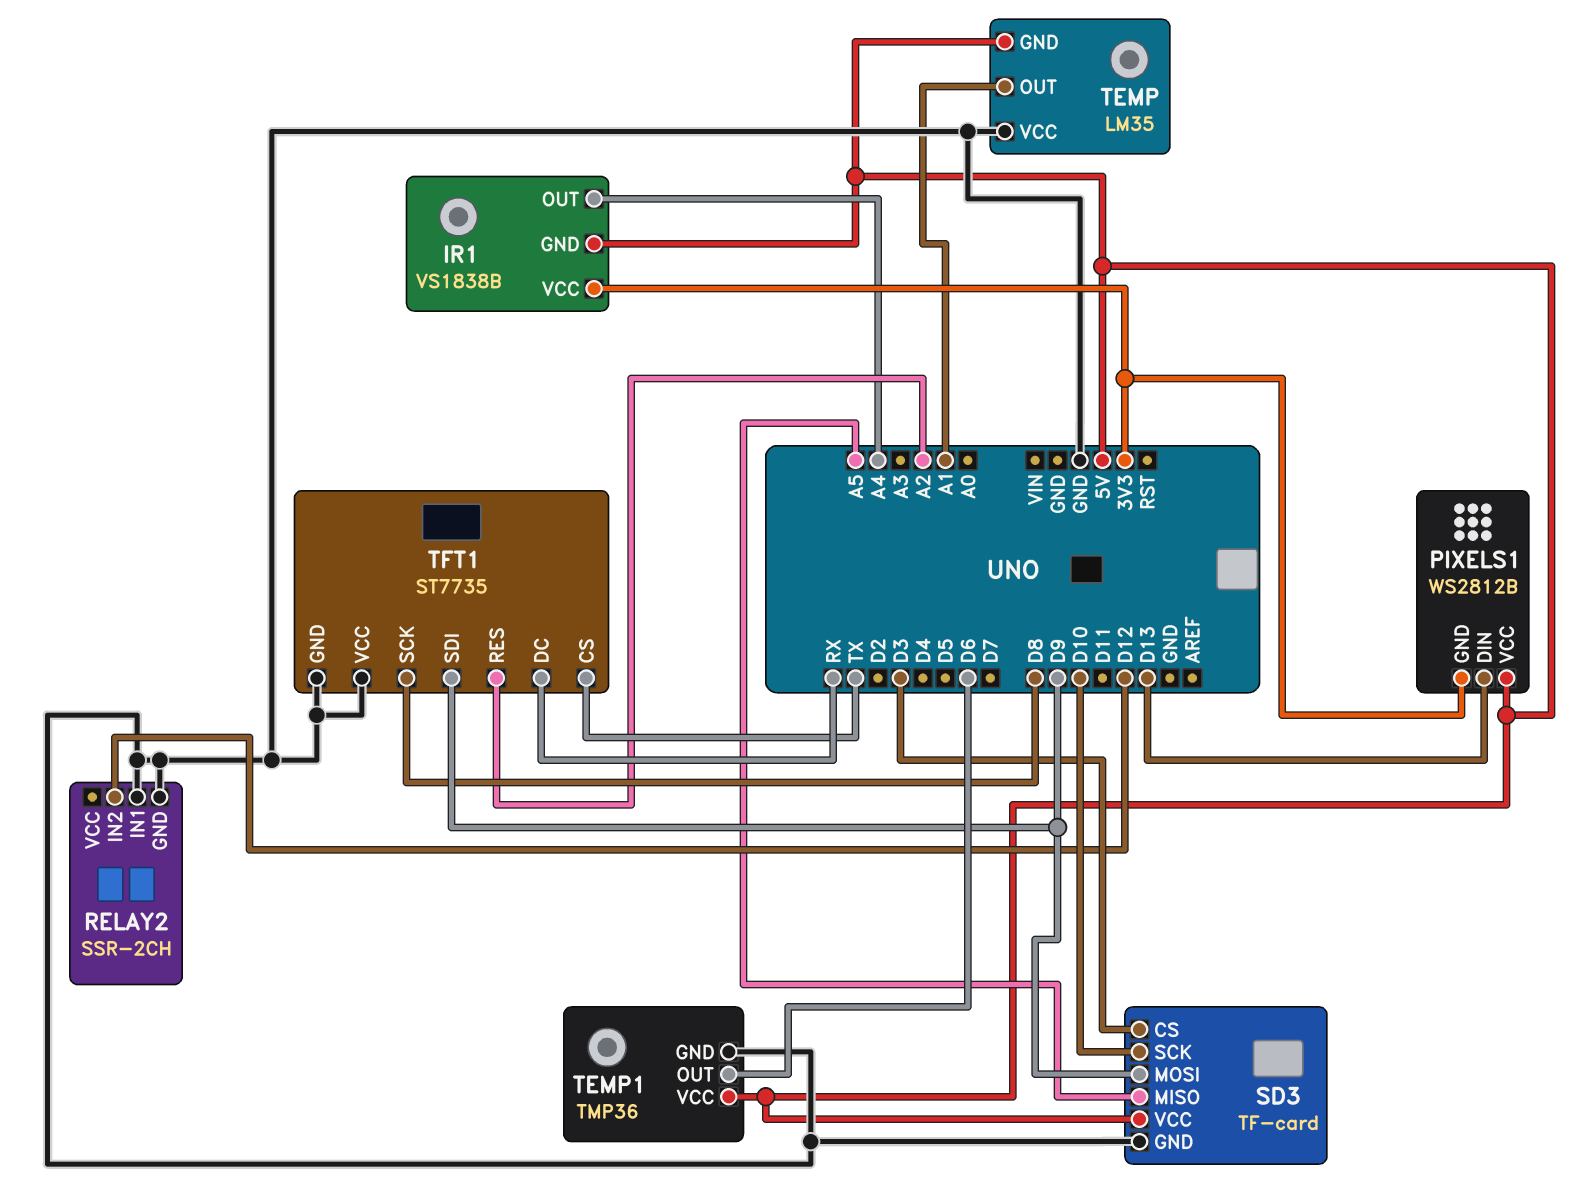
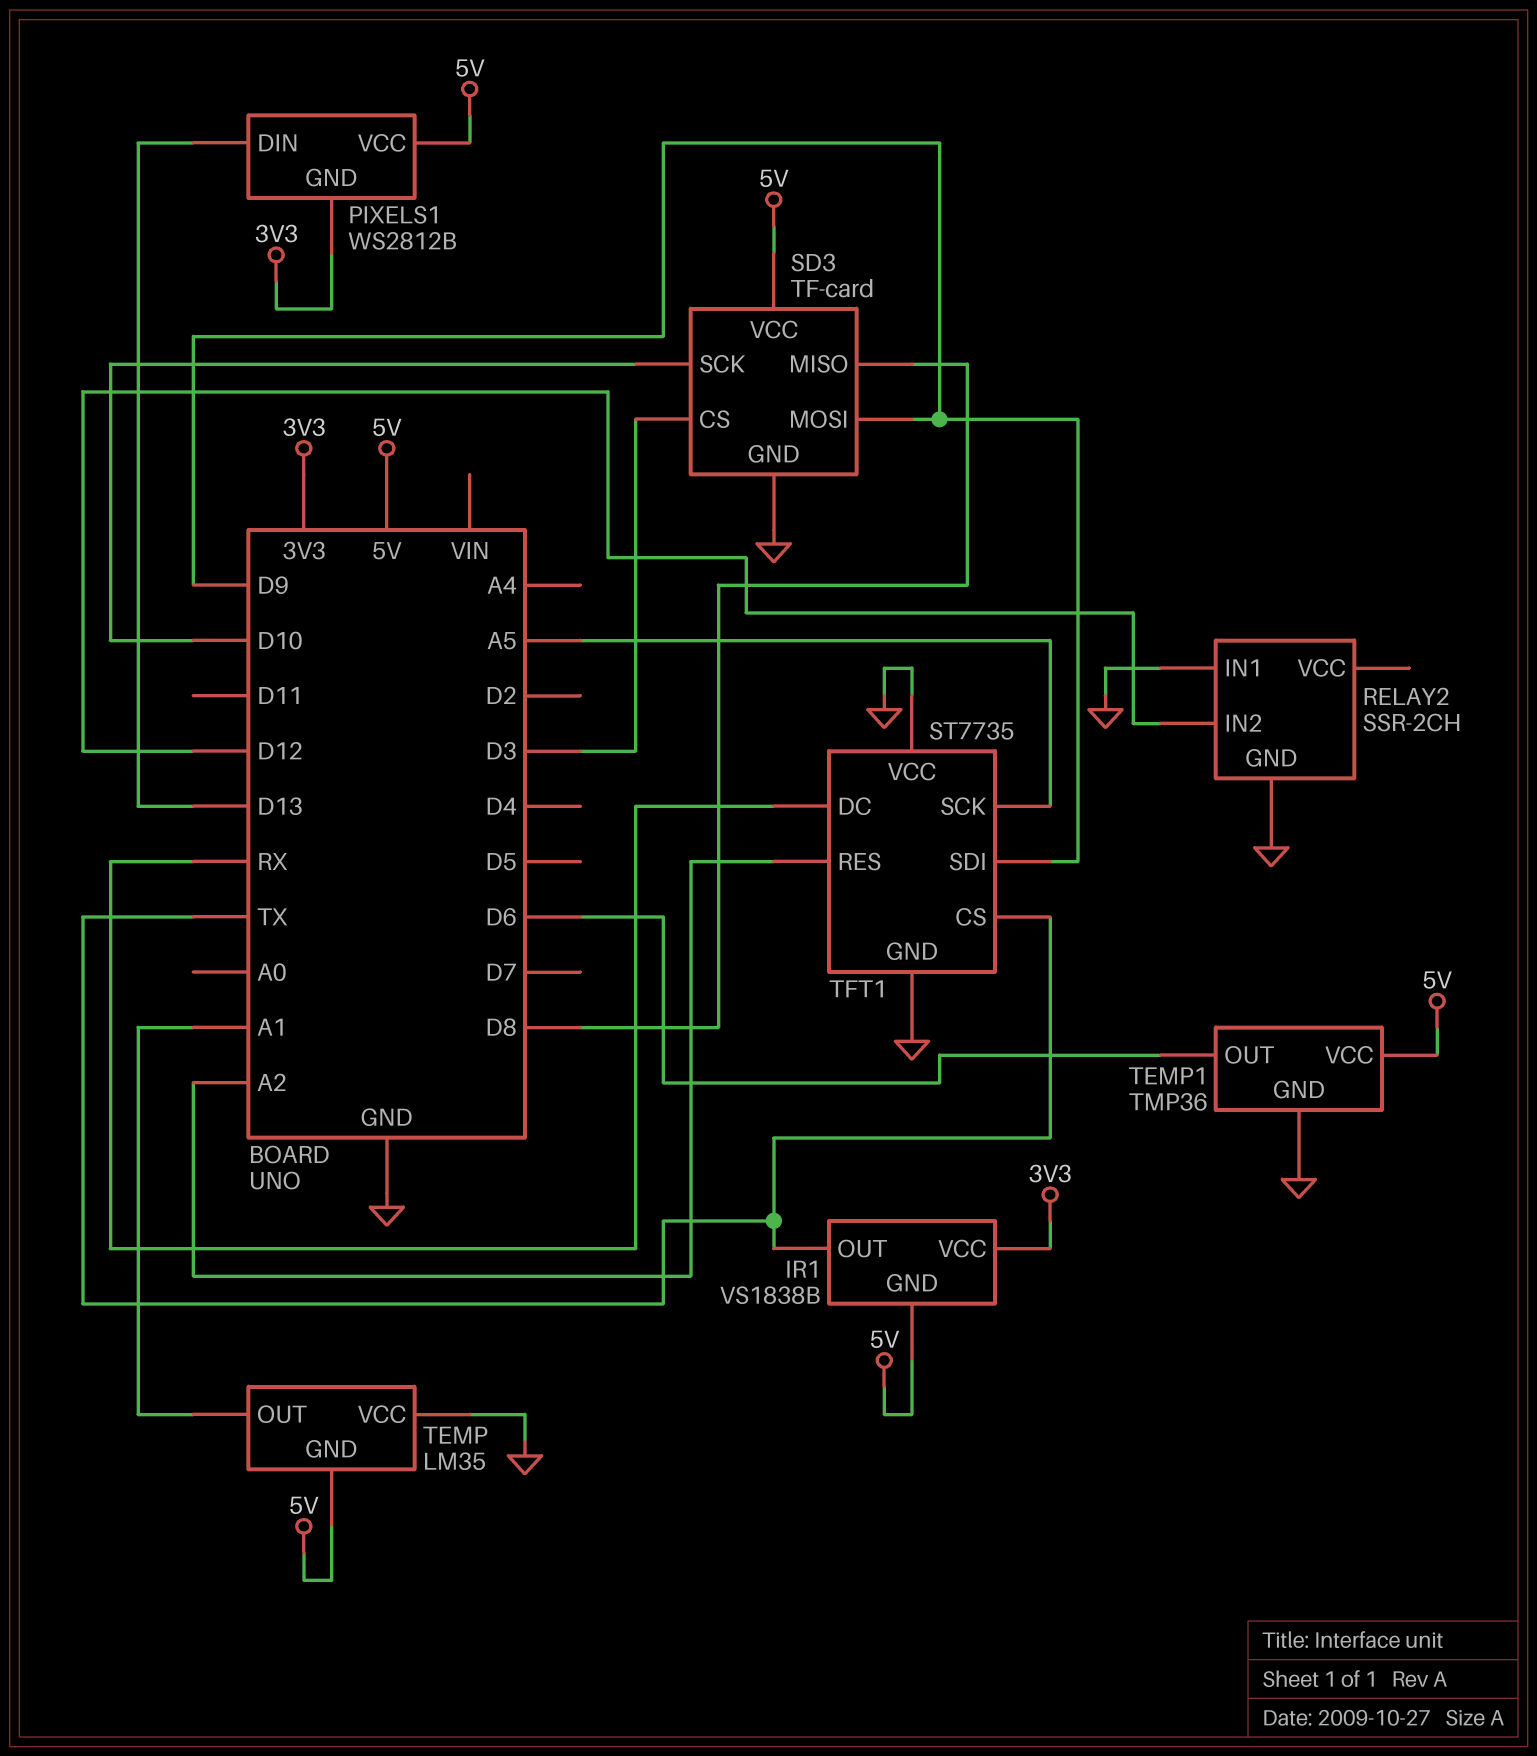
IR1 pin OUT: A4 -> TX
SD3 pin MISO: A5 -> D8
TFT1 pin SCK: D8 -> A5

